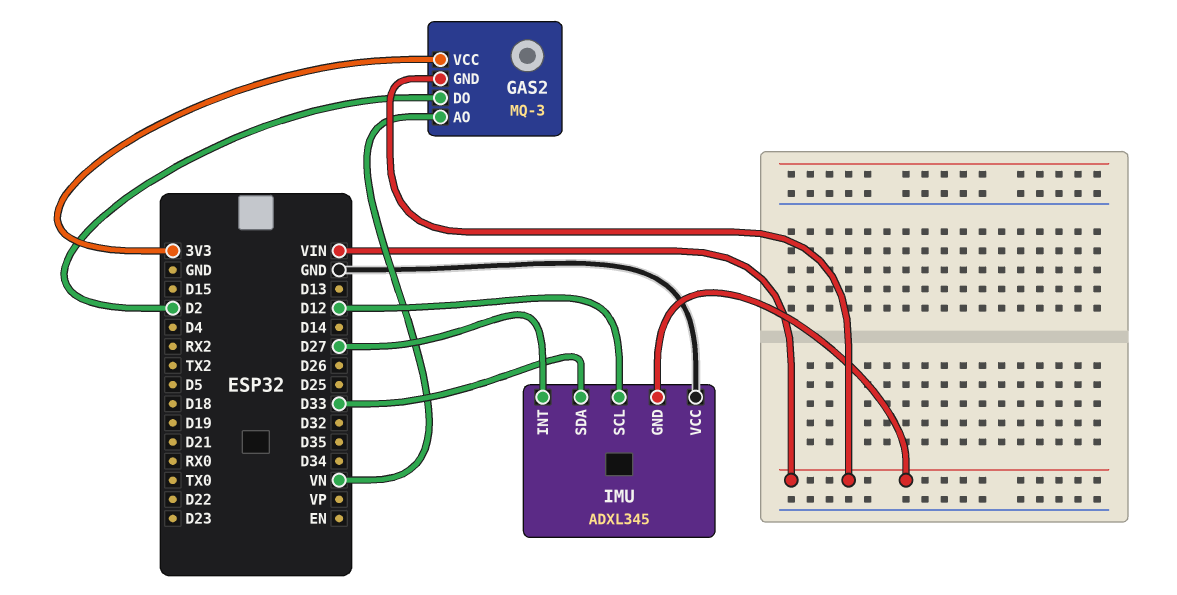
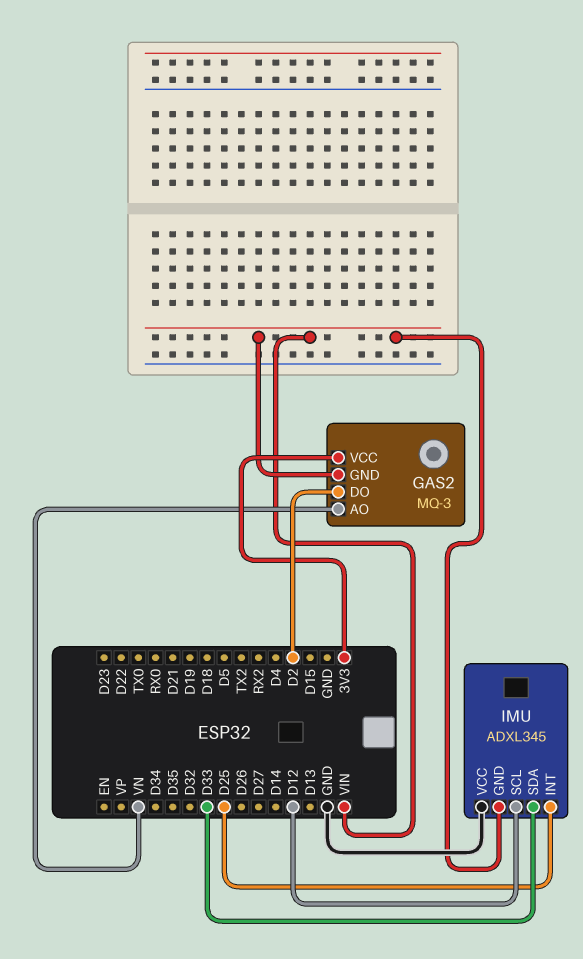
IMU pin INT: D27 -> D25

